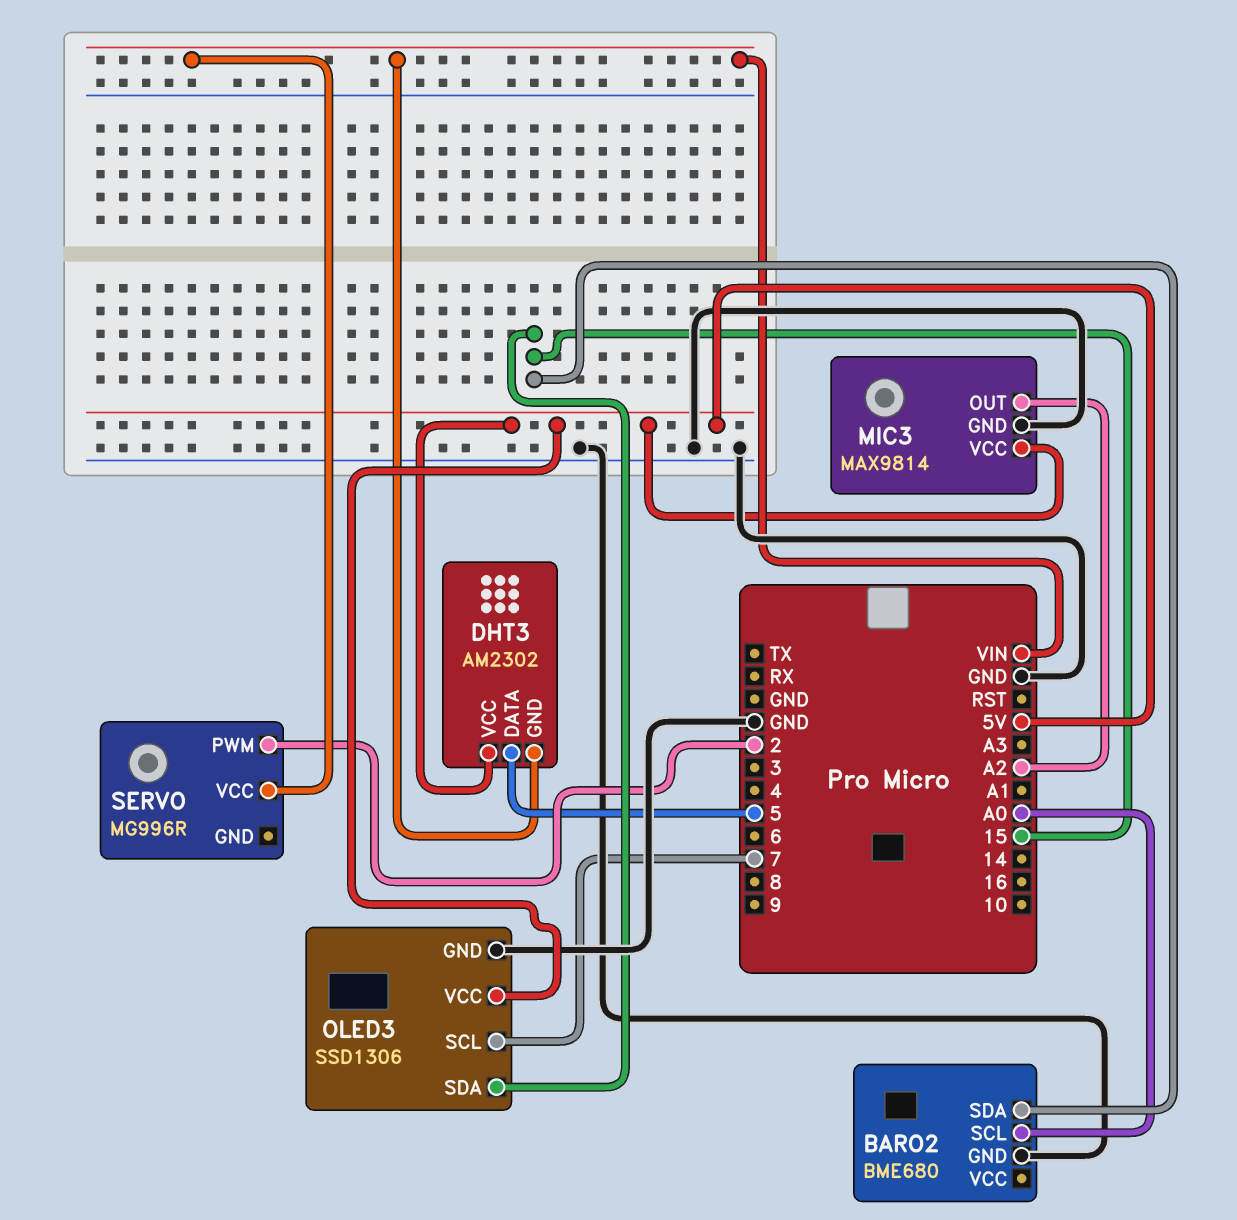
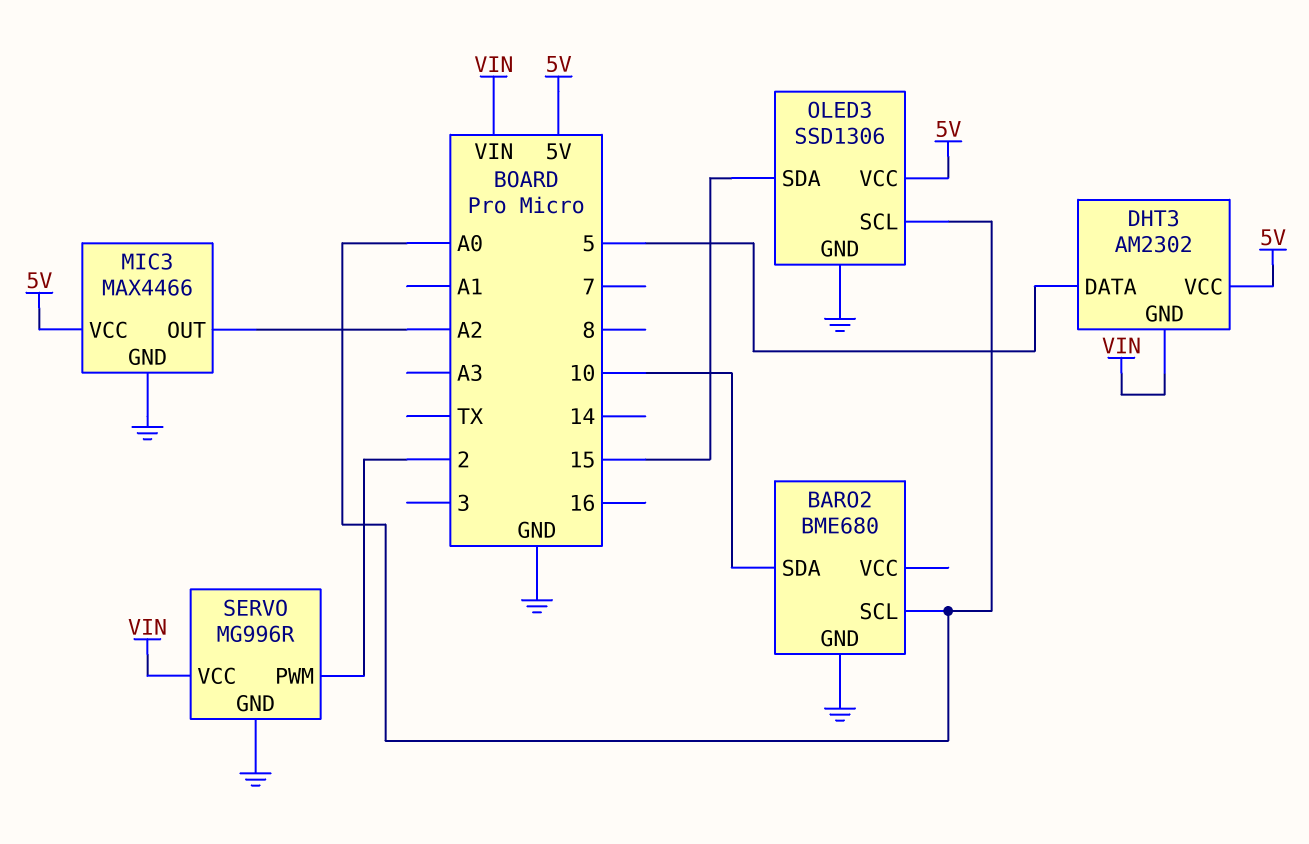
BARO2 pin SDA: 15 -> 10
MIC3: MAX9814 -> MAX4466
OLED3 pin SCL: 7 -> A0
SERVO pin GND: none -> GND

